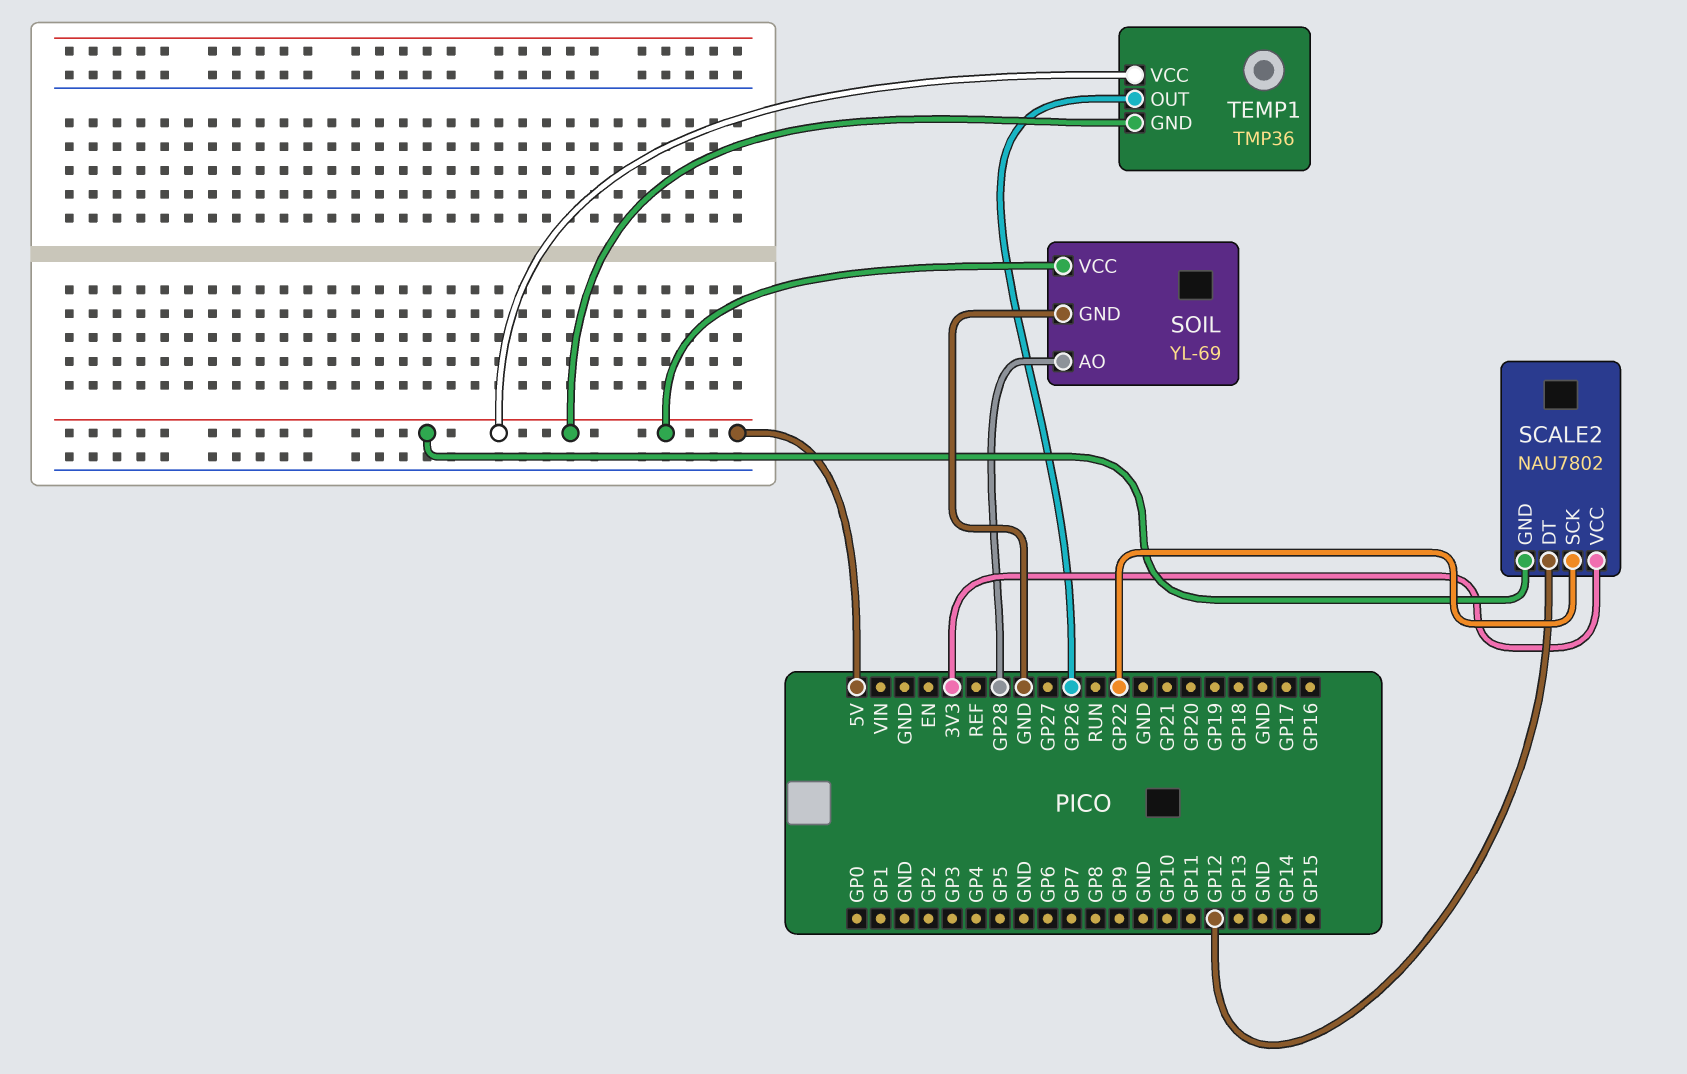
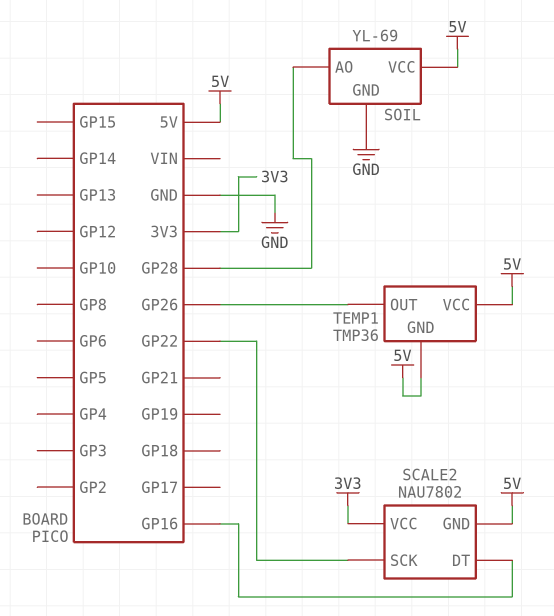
SCALE2 pin DT: GP12 -> GP16

